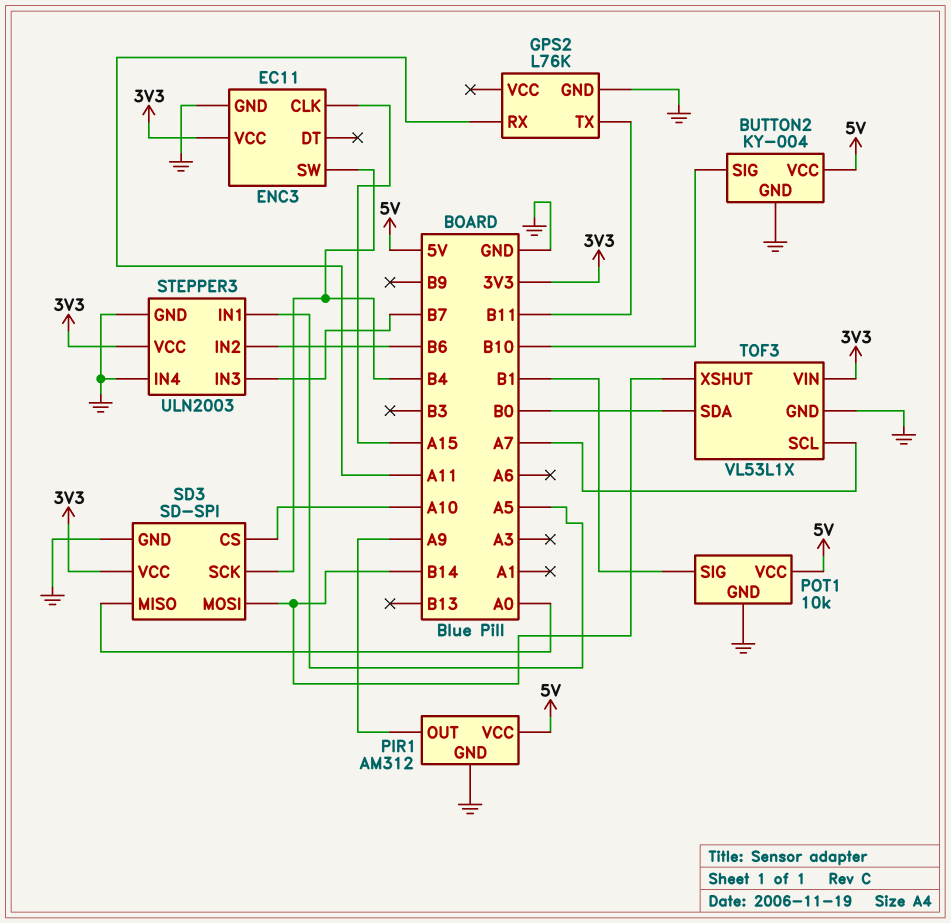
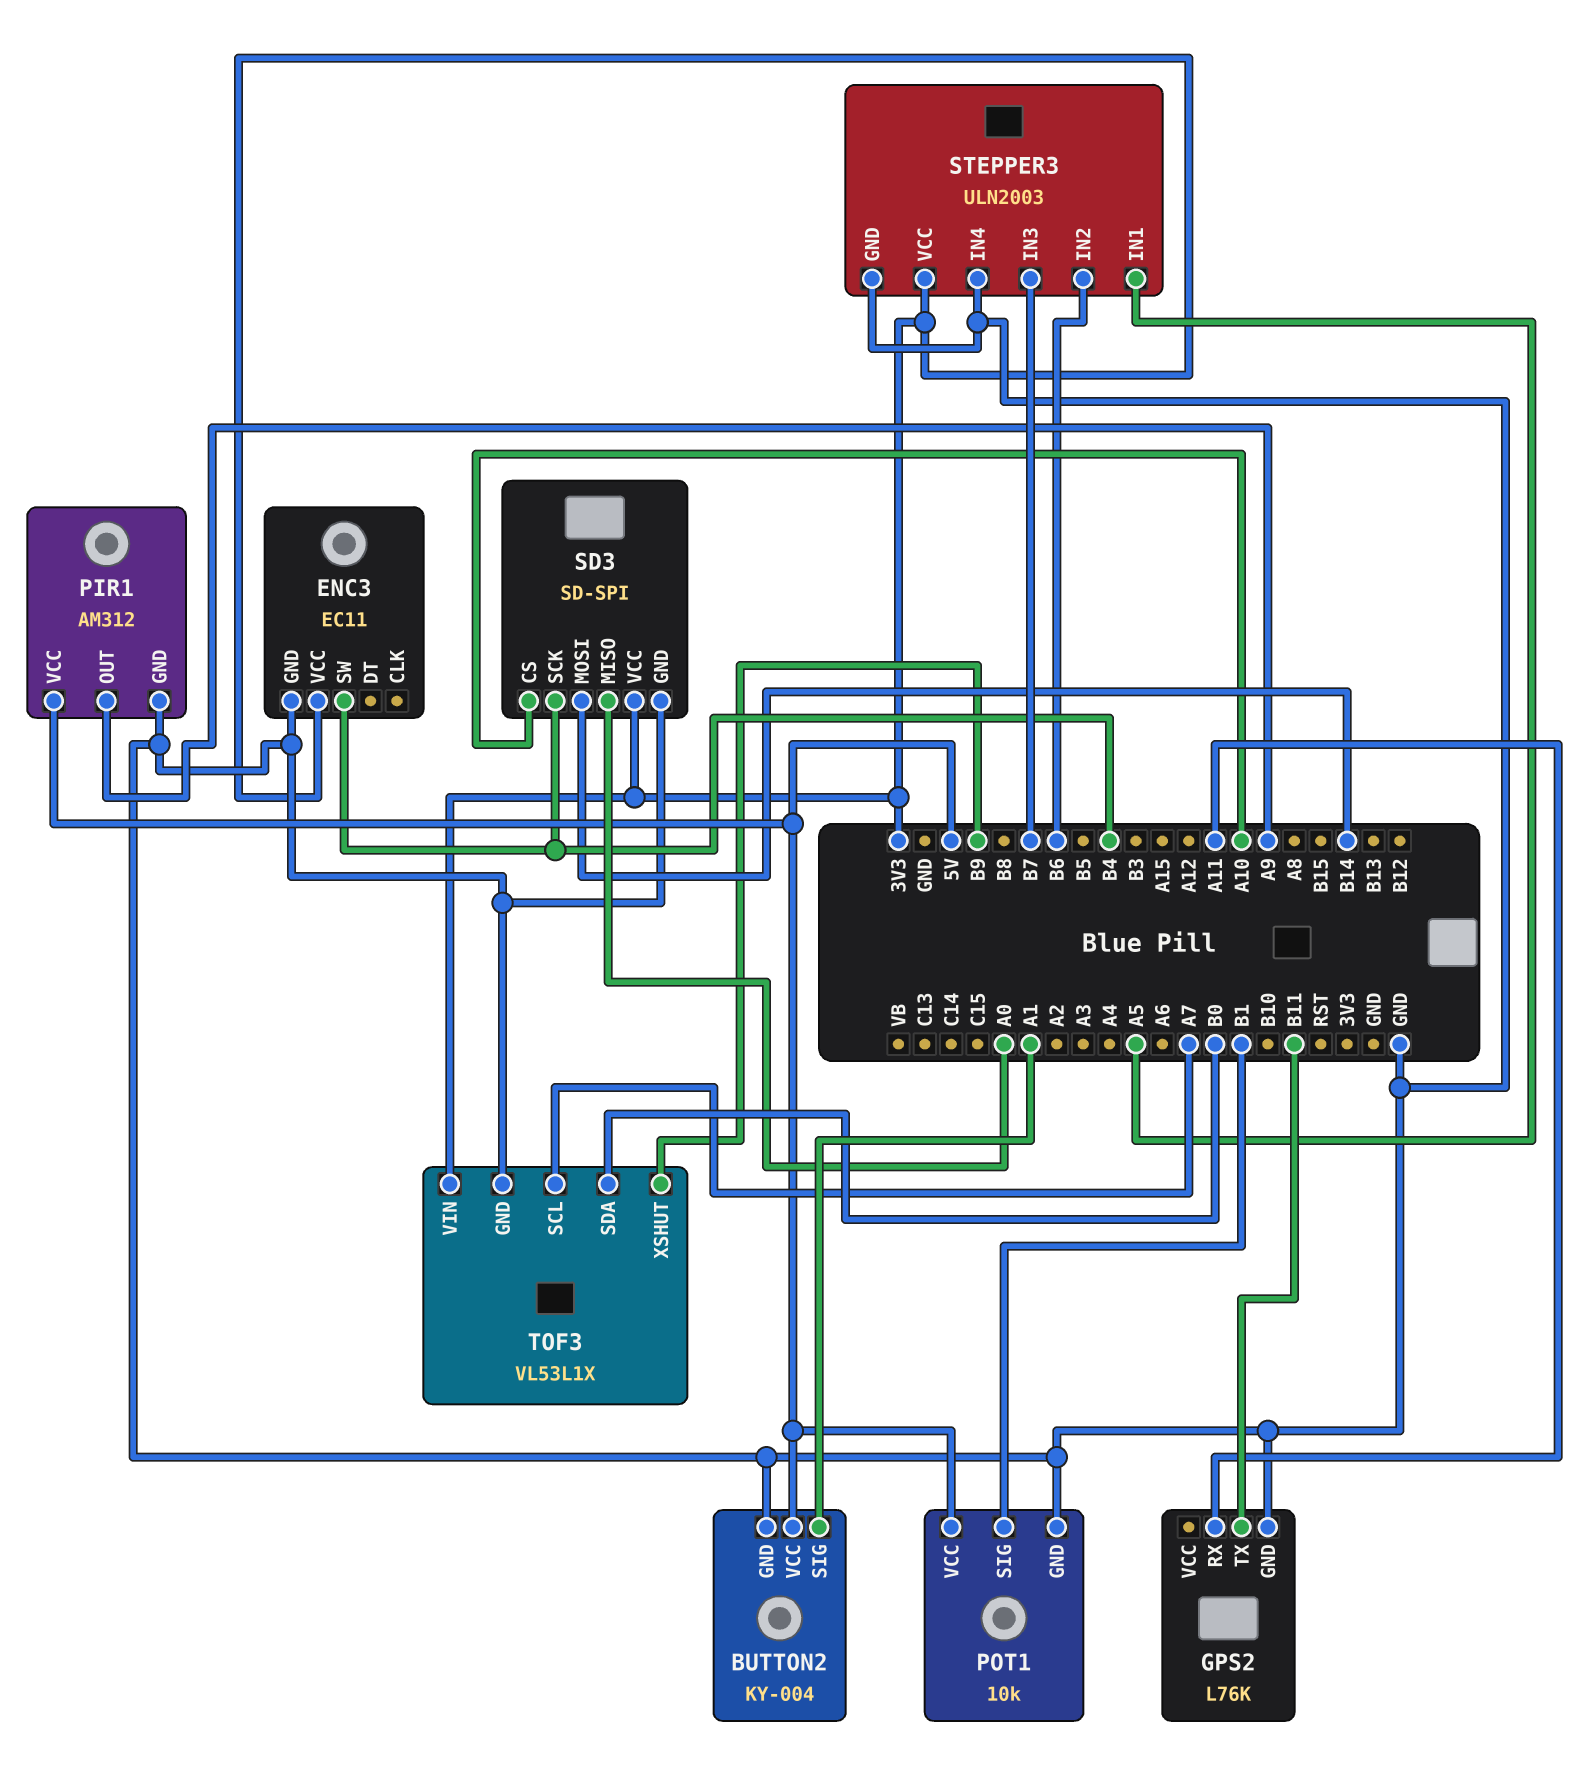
BUTTON2 pin SIG: B10 -> A1
ENC3 pin CLK: A15 -> none
TOF3 pin XSHUT: B14 -> B9

